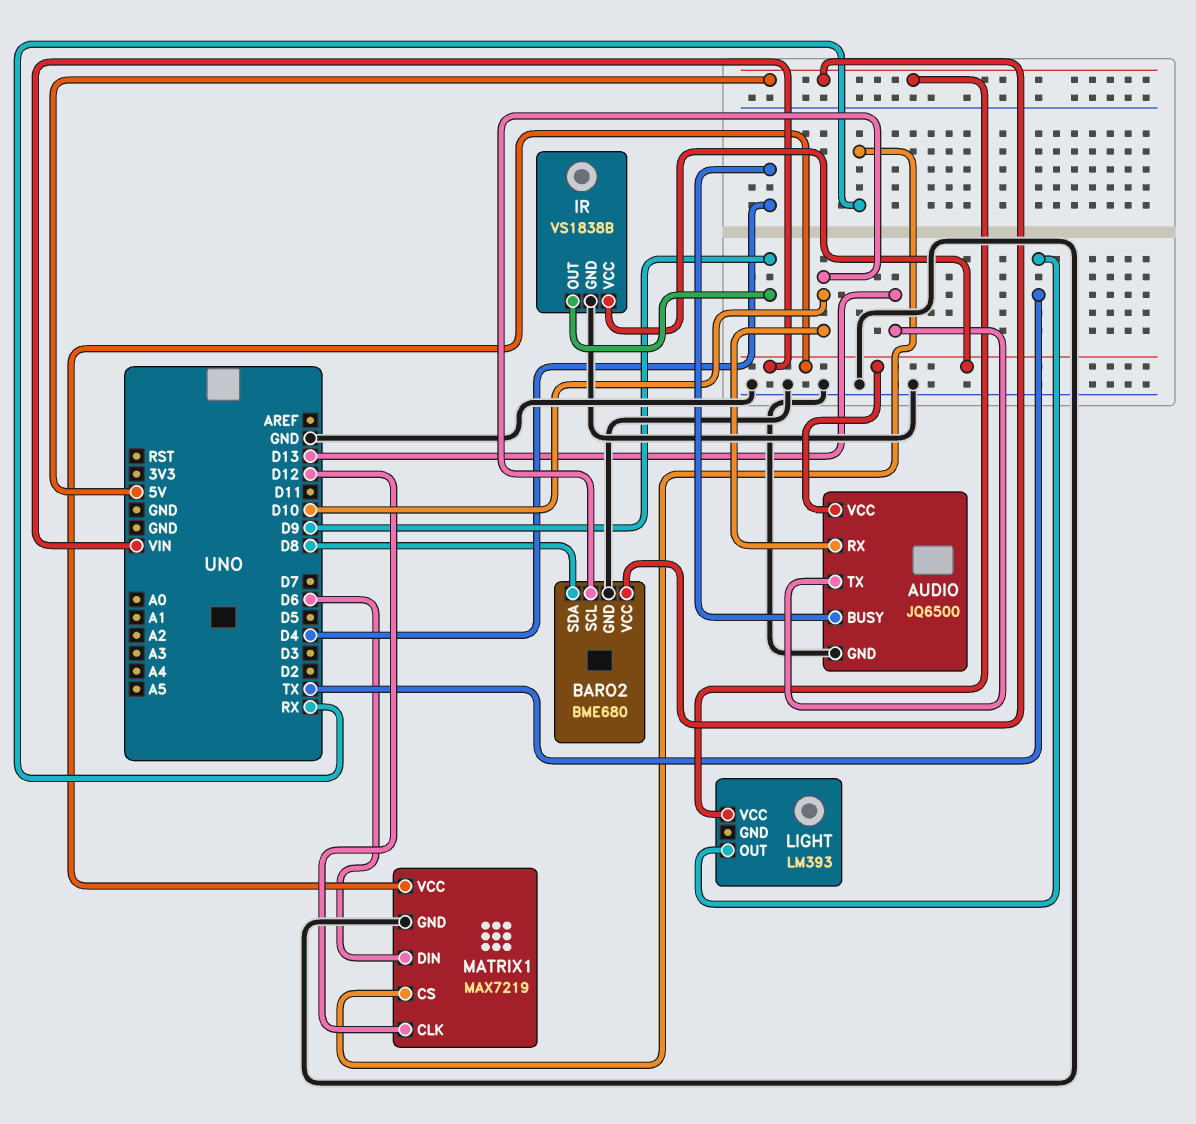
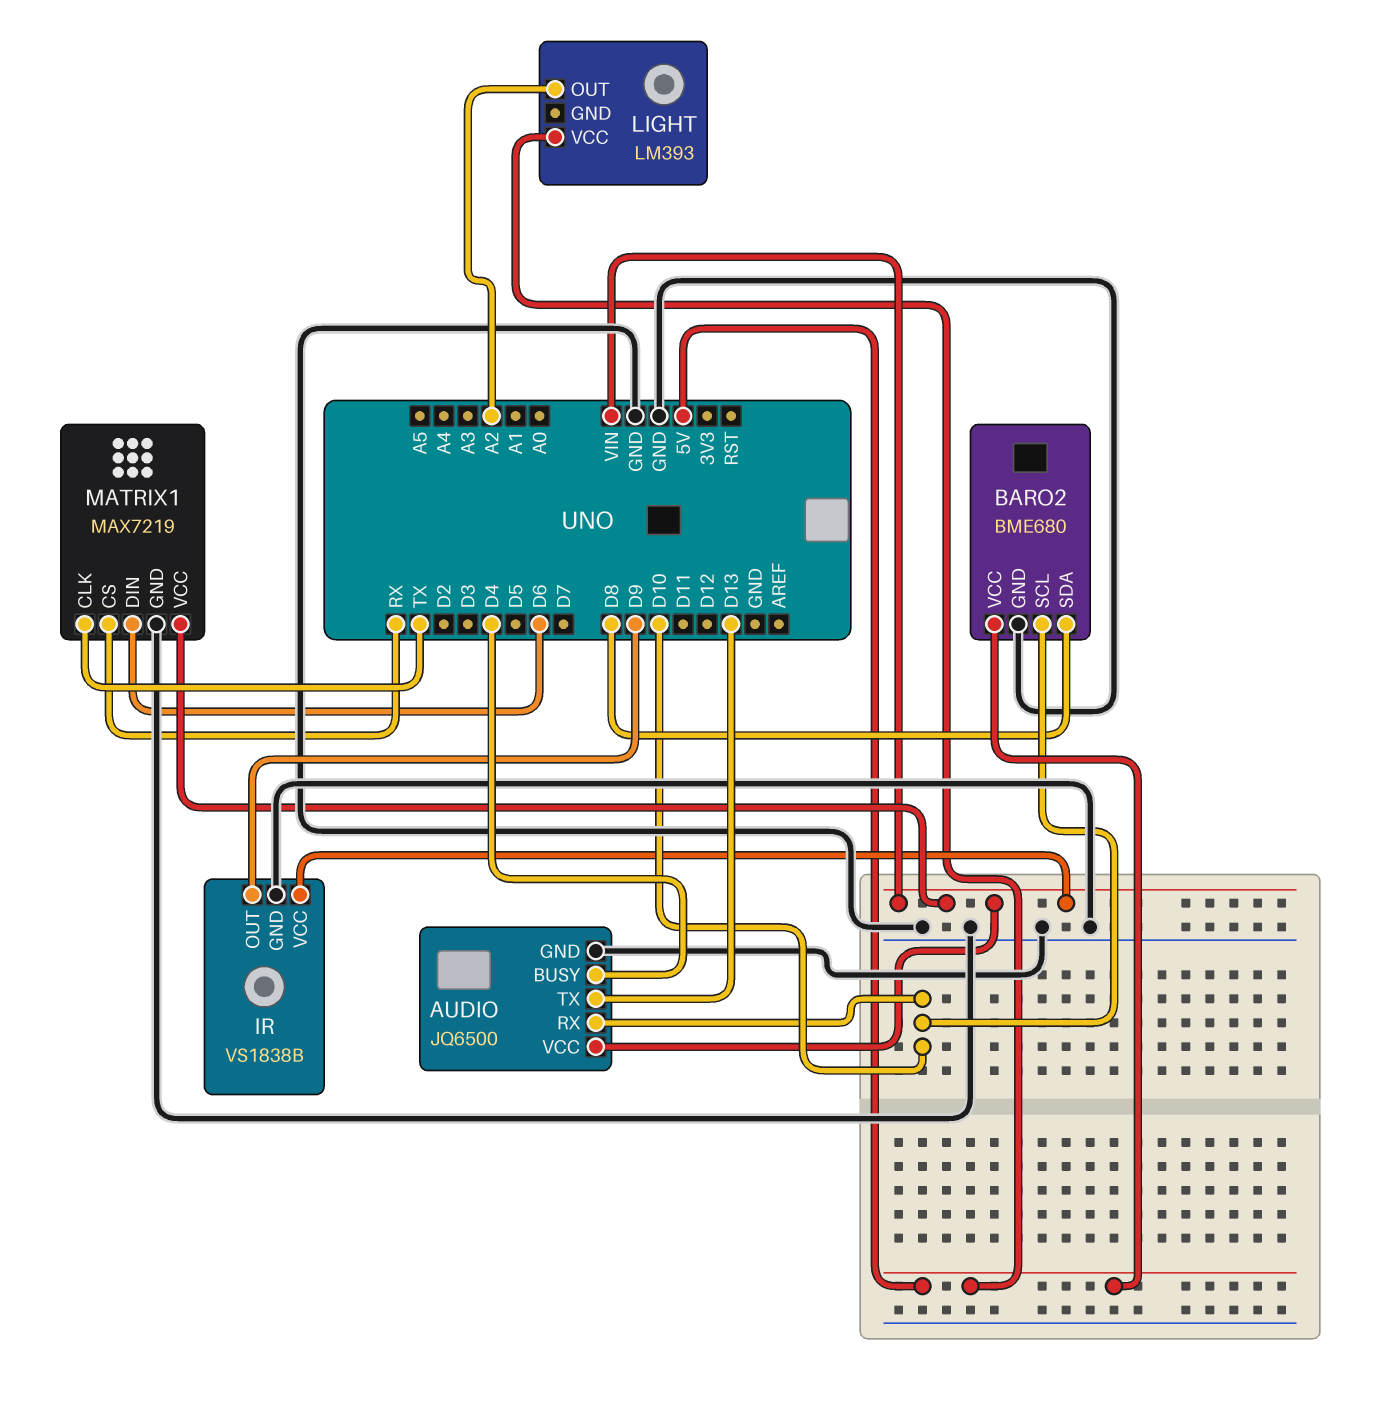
LIGHT pin OUT: TX -> A2
MATRIX1 pin CLK: D12 -> TX

